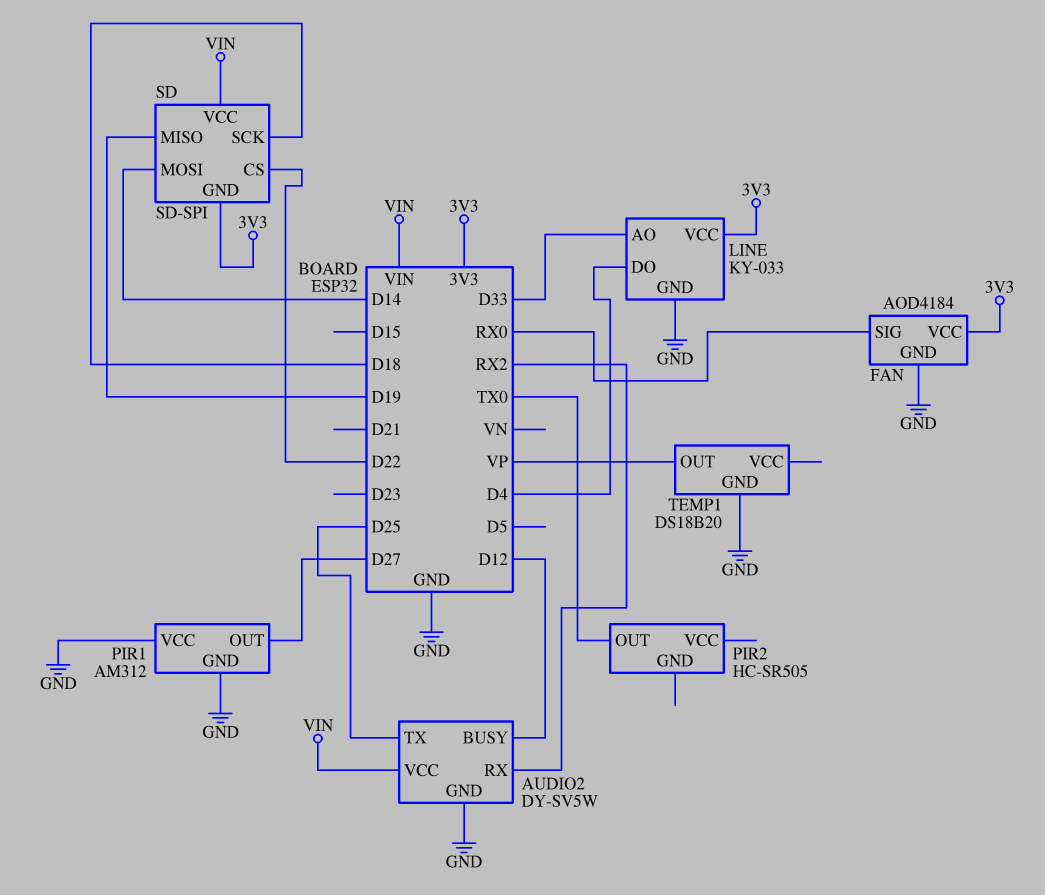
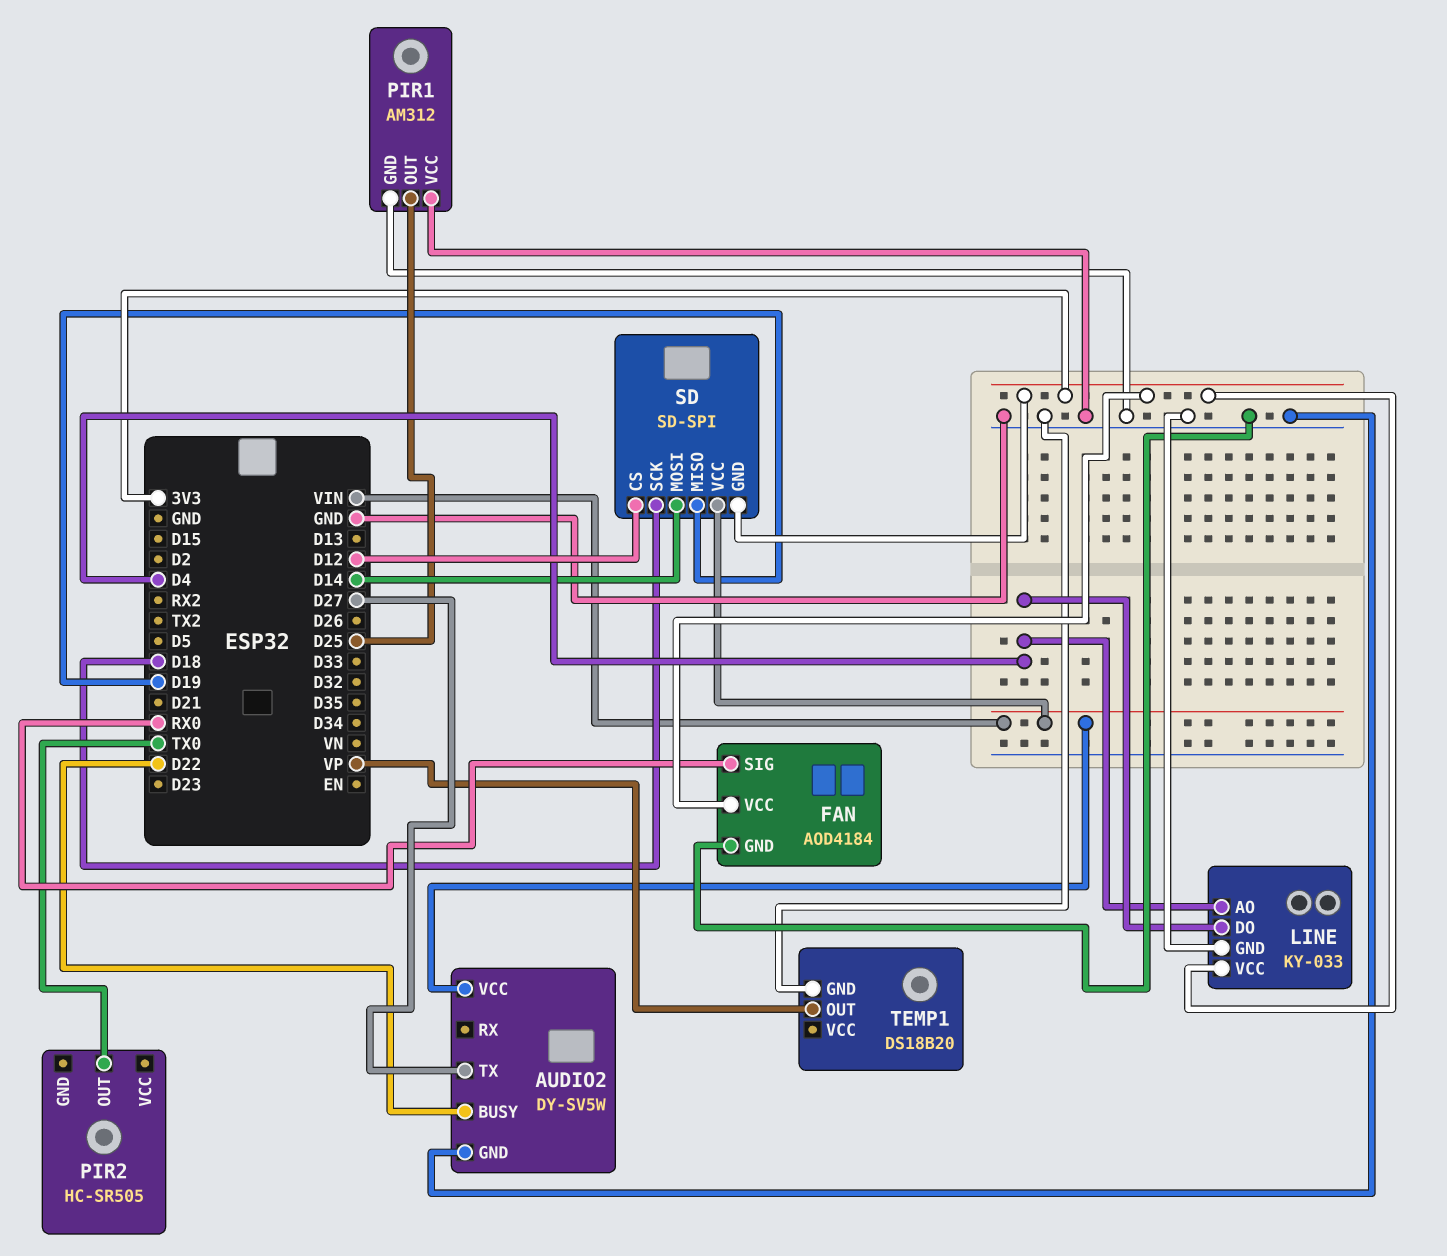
AUDIO2 pin BUSY: D12 -> D22
AUDIO2 pin RX: RX2 -> none
AUDIO2 pin TX: D25 -> D27
LINE pin AO: D33 -> D4
PIR1 pin OUT: D27 -> D25
SD pin CS: D22 -> D12

